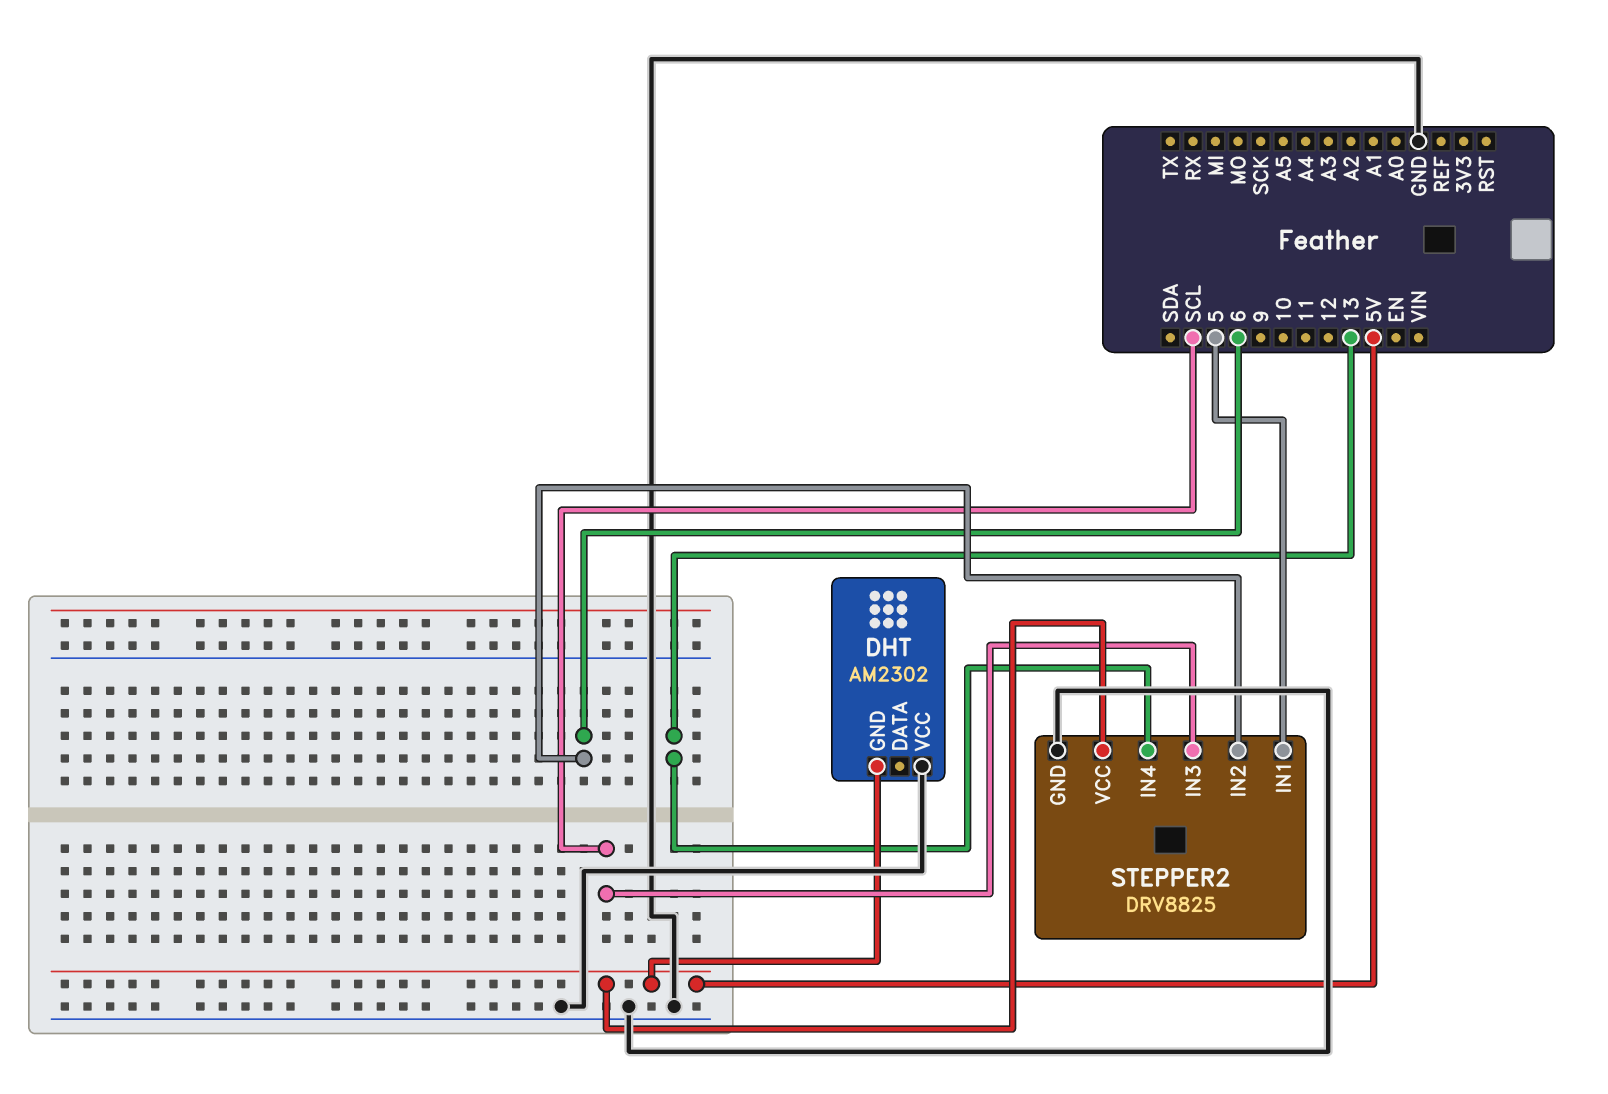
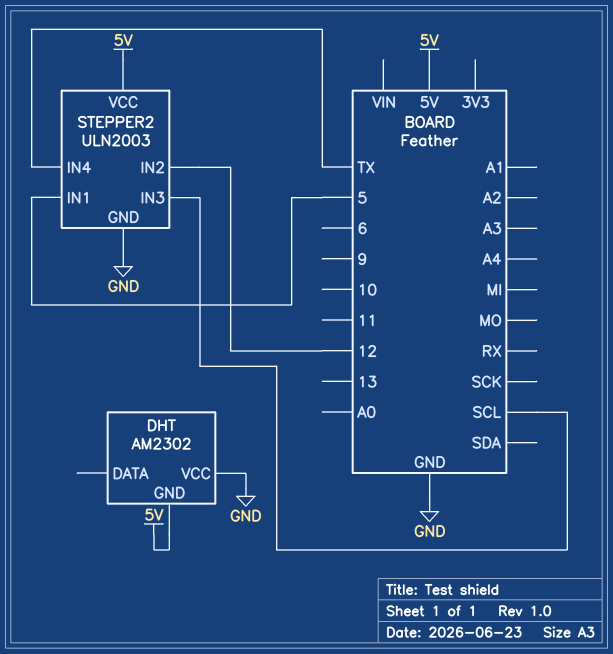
STEPPER2: DRV8825 -> ULN2003
STEPPER2 pin IN2: 6 -> 12
STEPPER2 pin IN4: 13 -> TX

